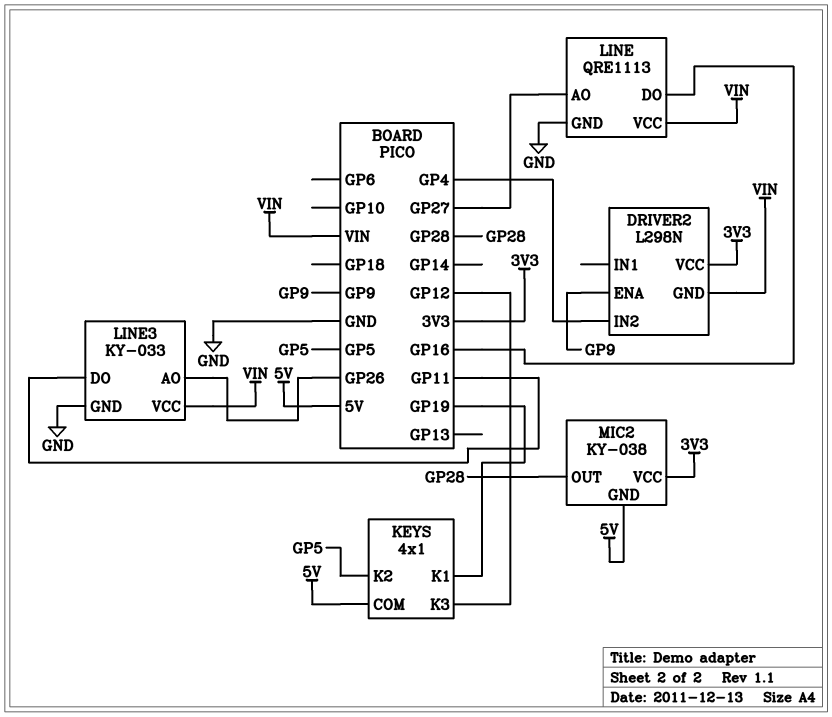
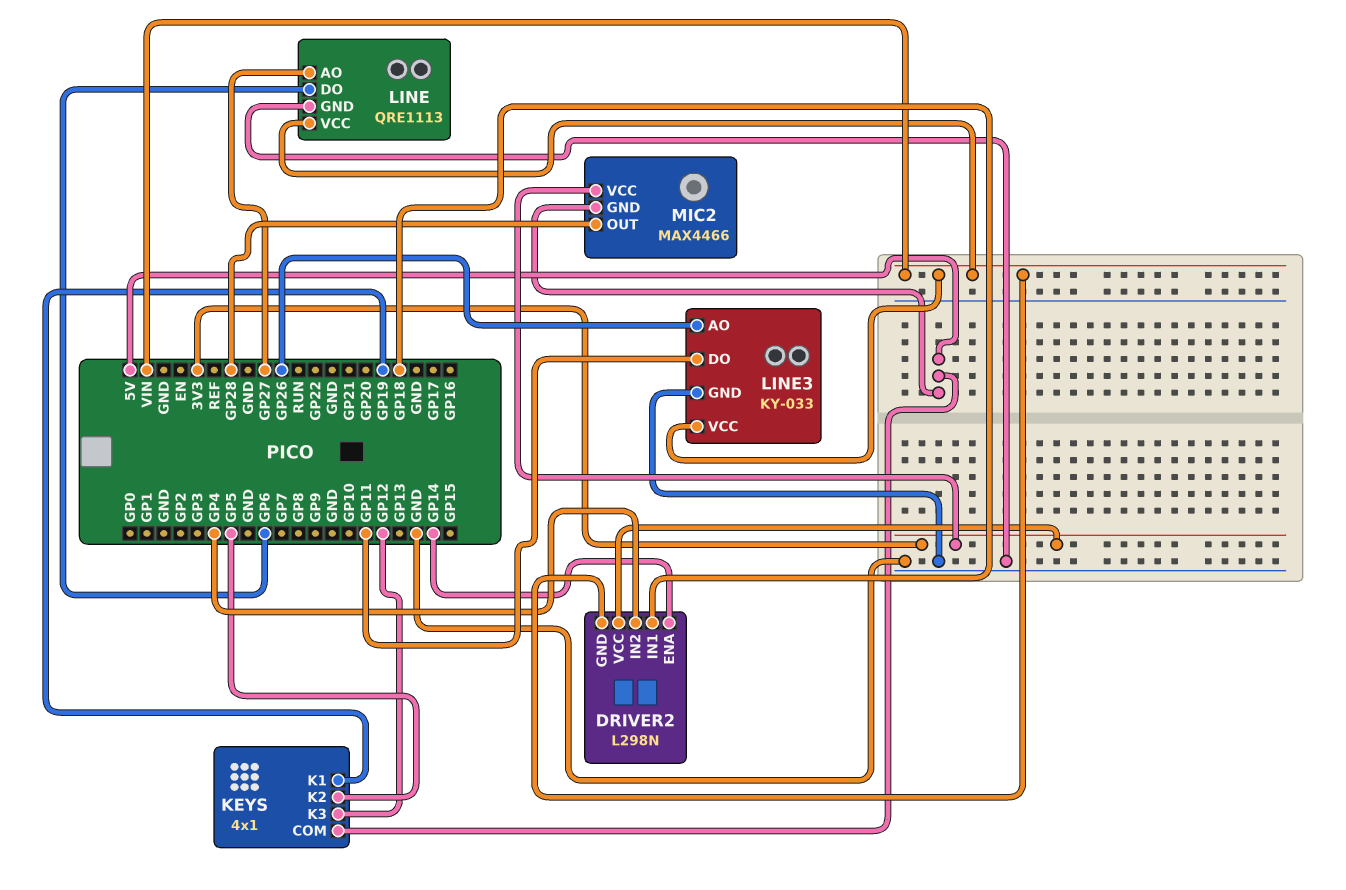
DRIVER2 pin ENA: GP9 -> GP14
DRIVER2 pin IN1: none -> GP18
LINE pin DO: GP16 -> GP6
MIC2: KY-038 -> MAX4466

